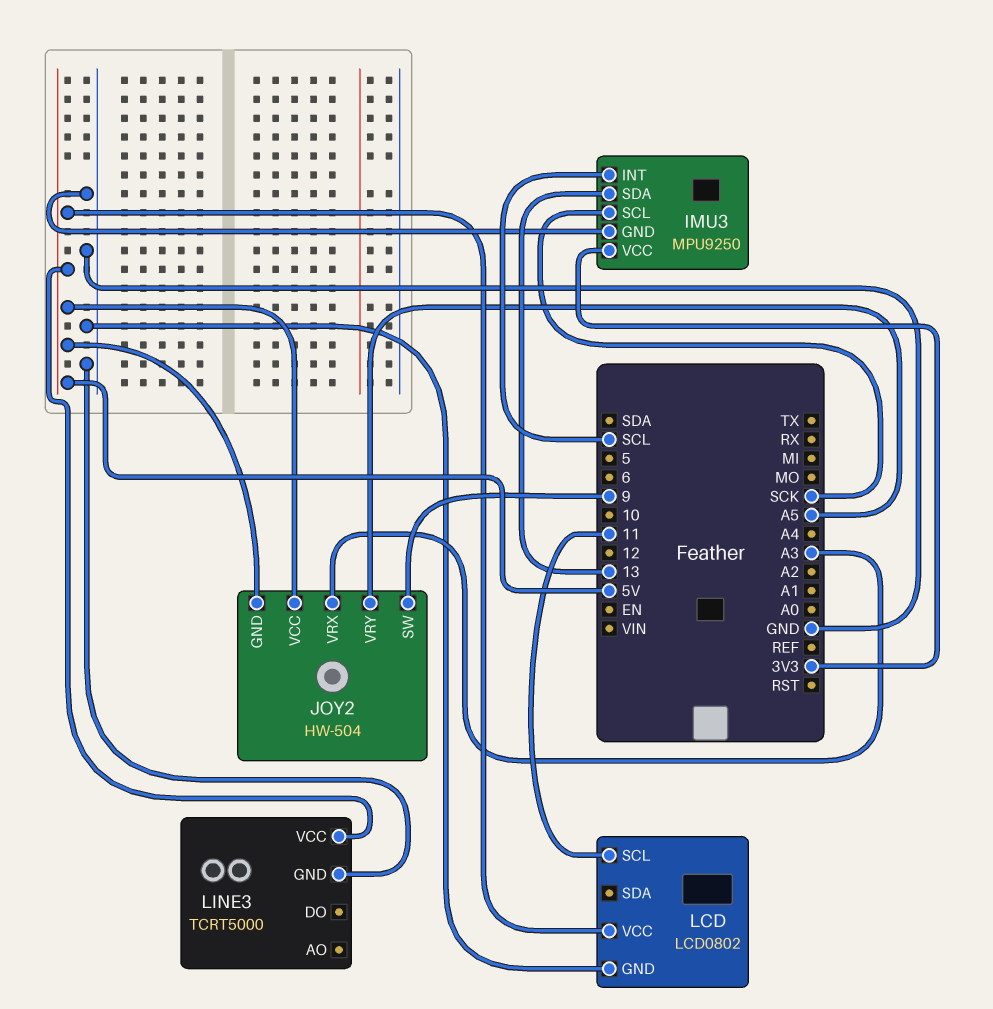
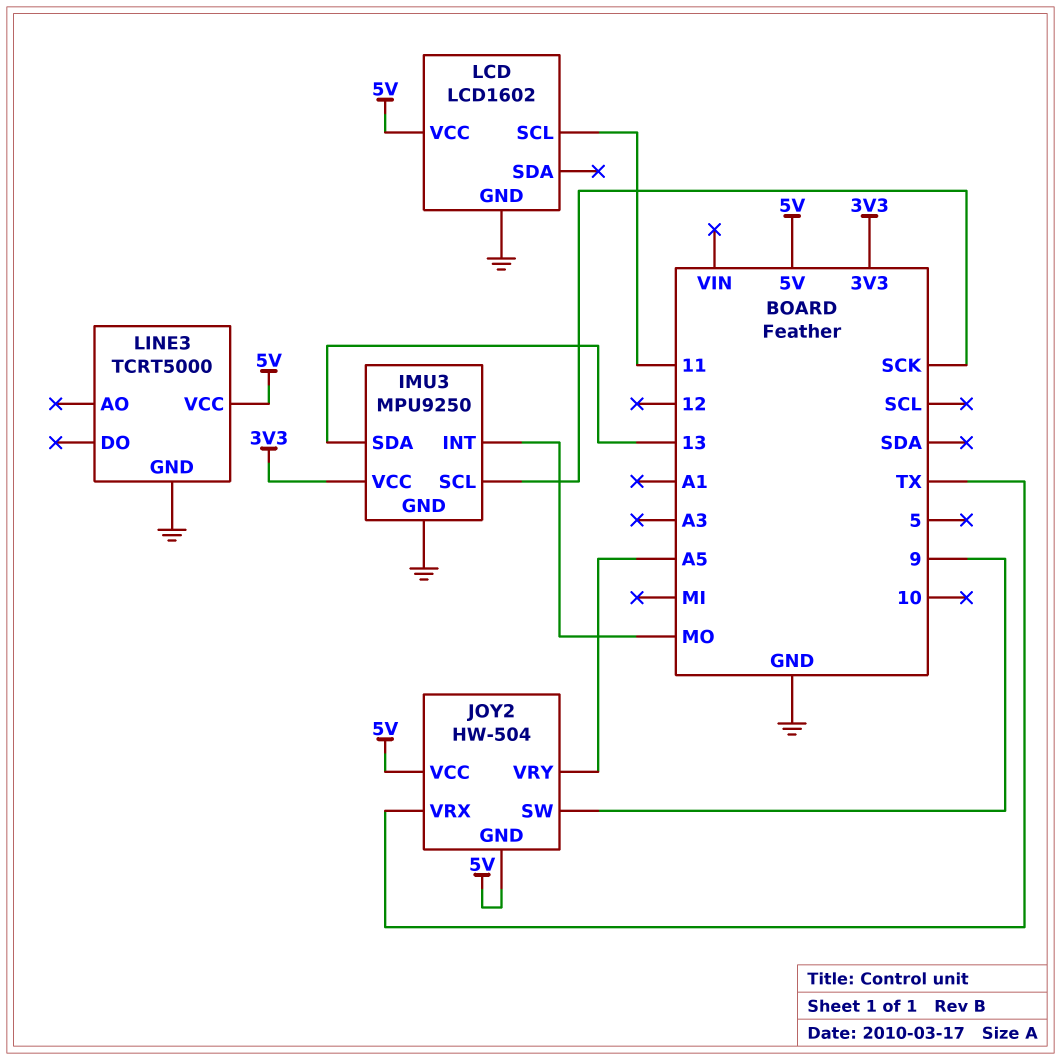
IMU3 pin INT: SCL -> MO
JOY2 pin VRX: A3 -> TX
LCD: LCD0802 -> LCD1602

